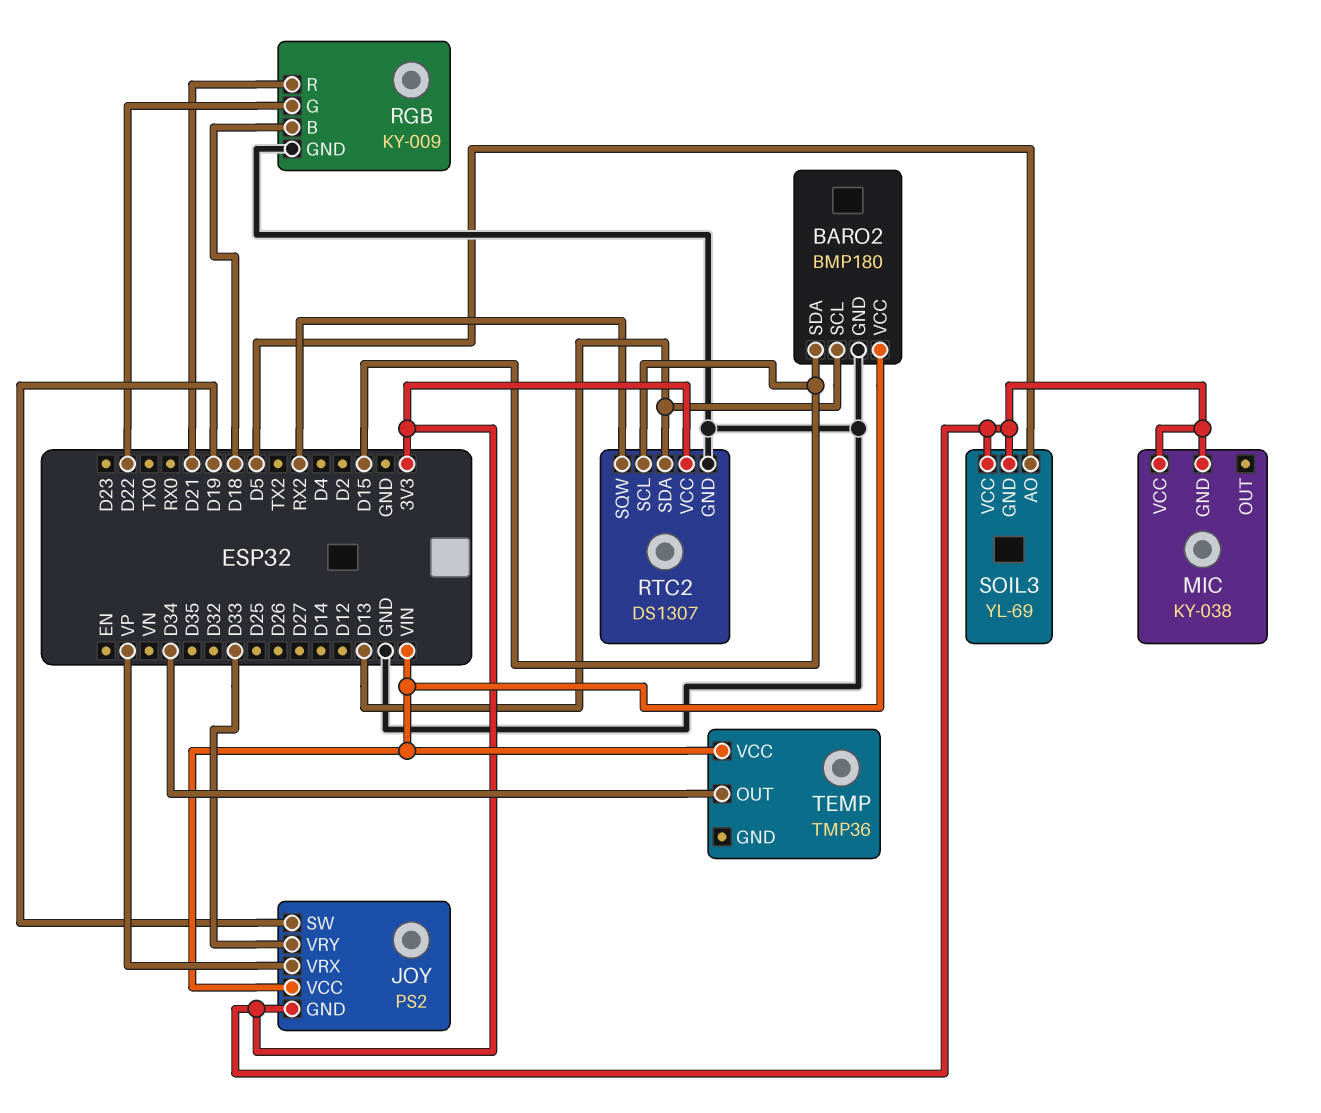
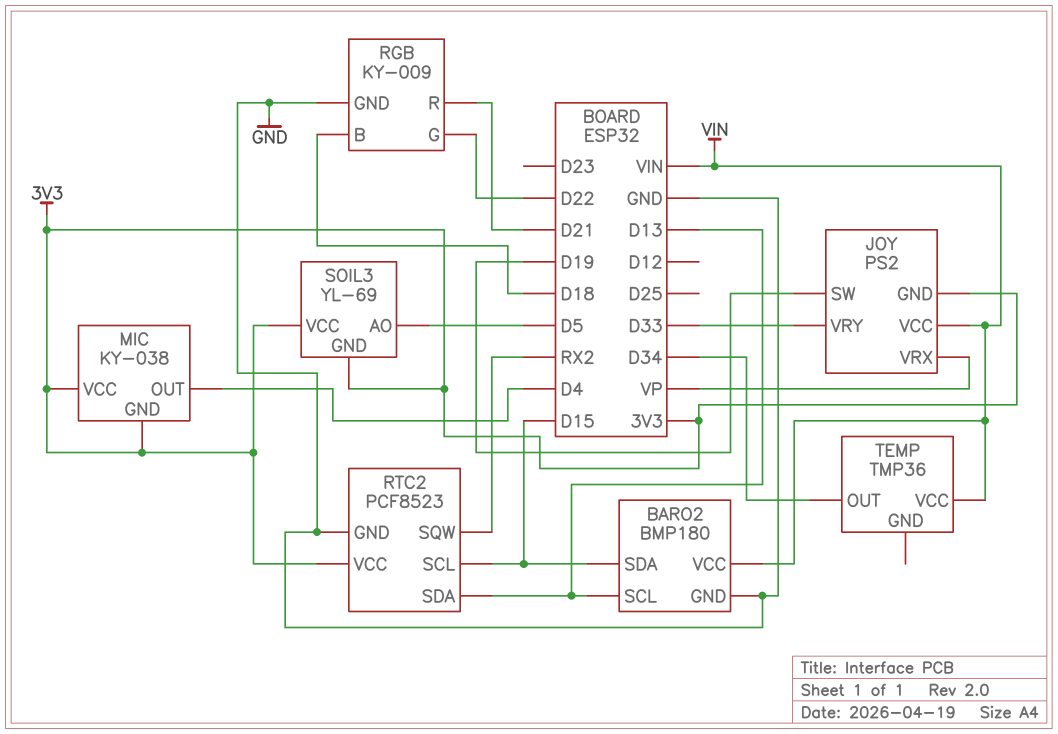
MIC pin OUT: none -> D4
RTC2: DS1307 -> PCF8523

